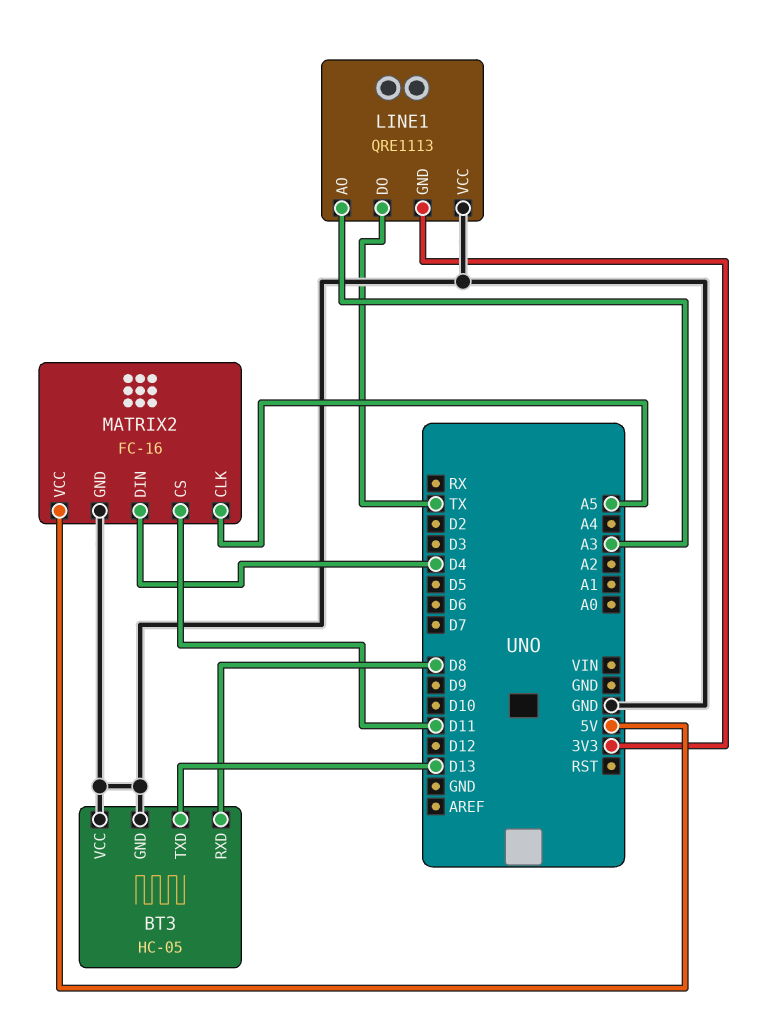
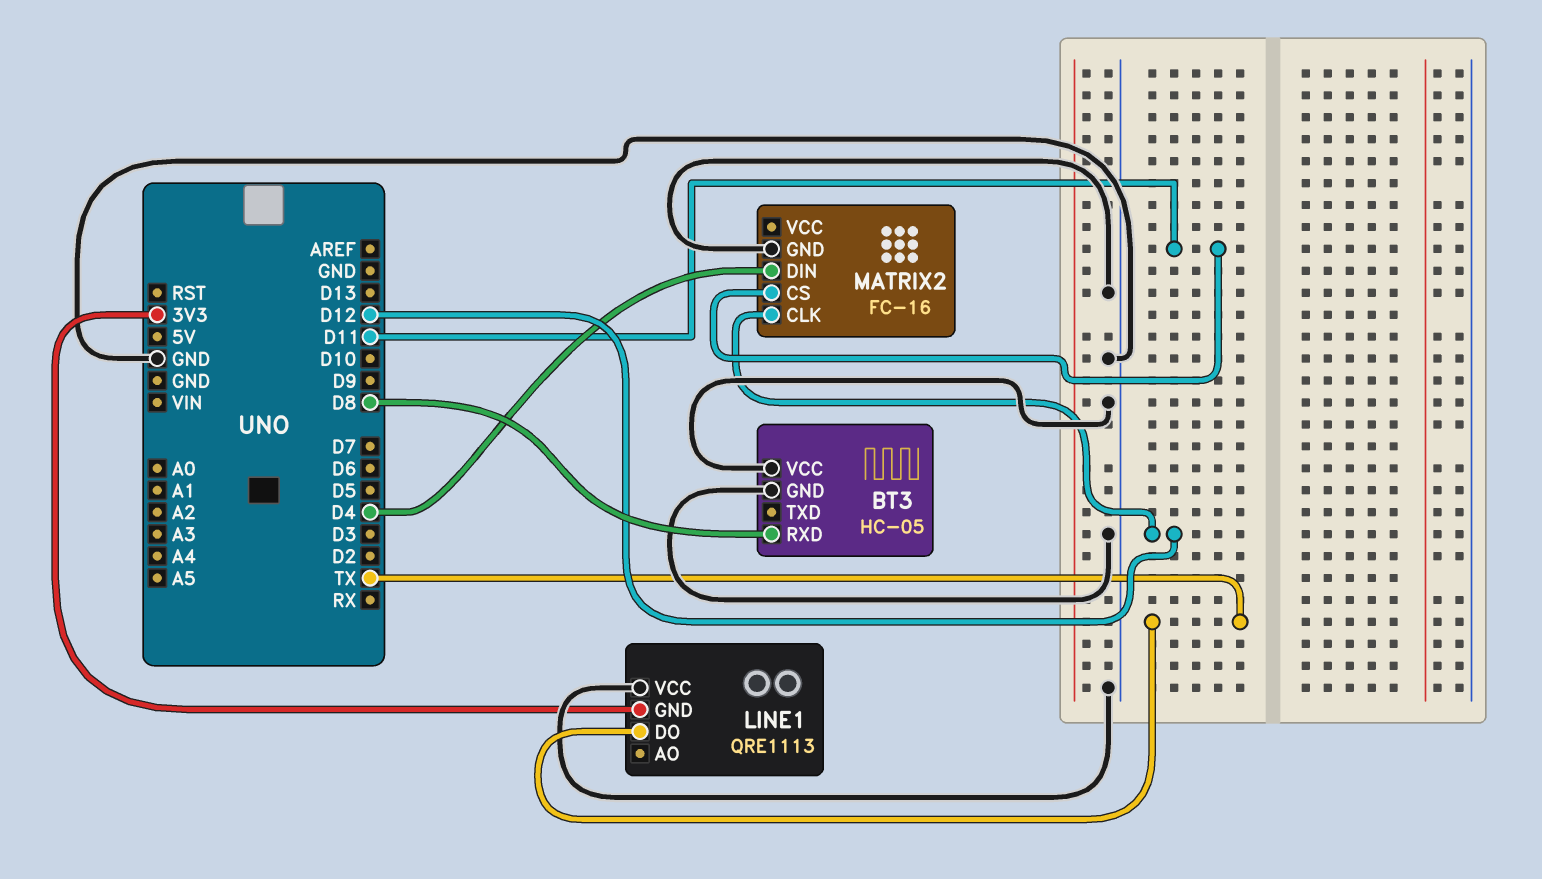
BT3 pin TXD: D13 -> none
LINE1 pin AO: A3 -> none
MATRIX2 pin CLK: A5 -> D12
MATRIX2 pin VCC: 5V -> none

